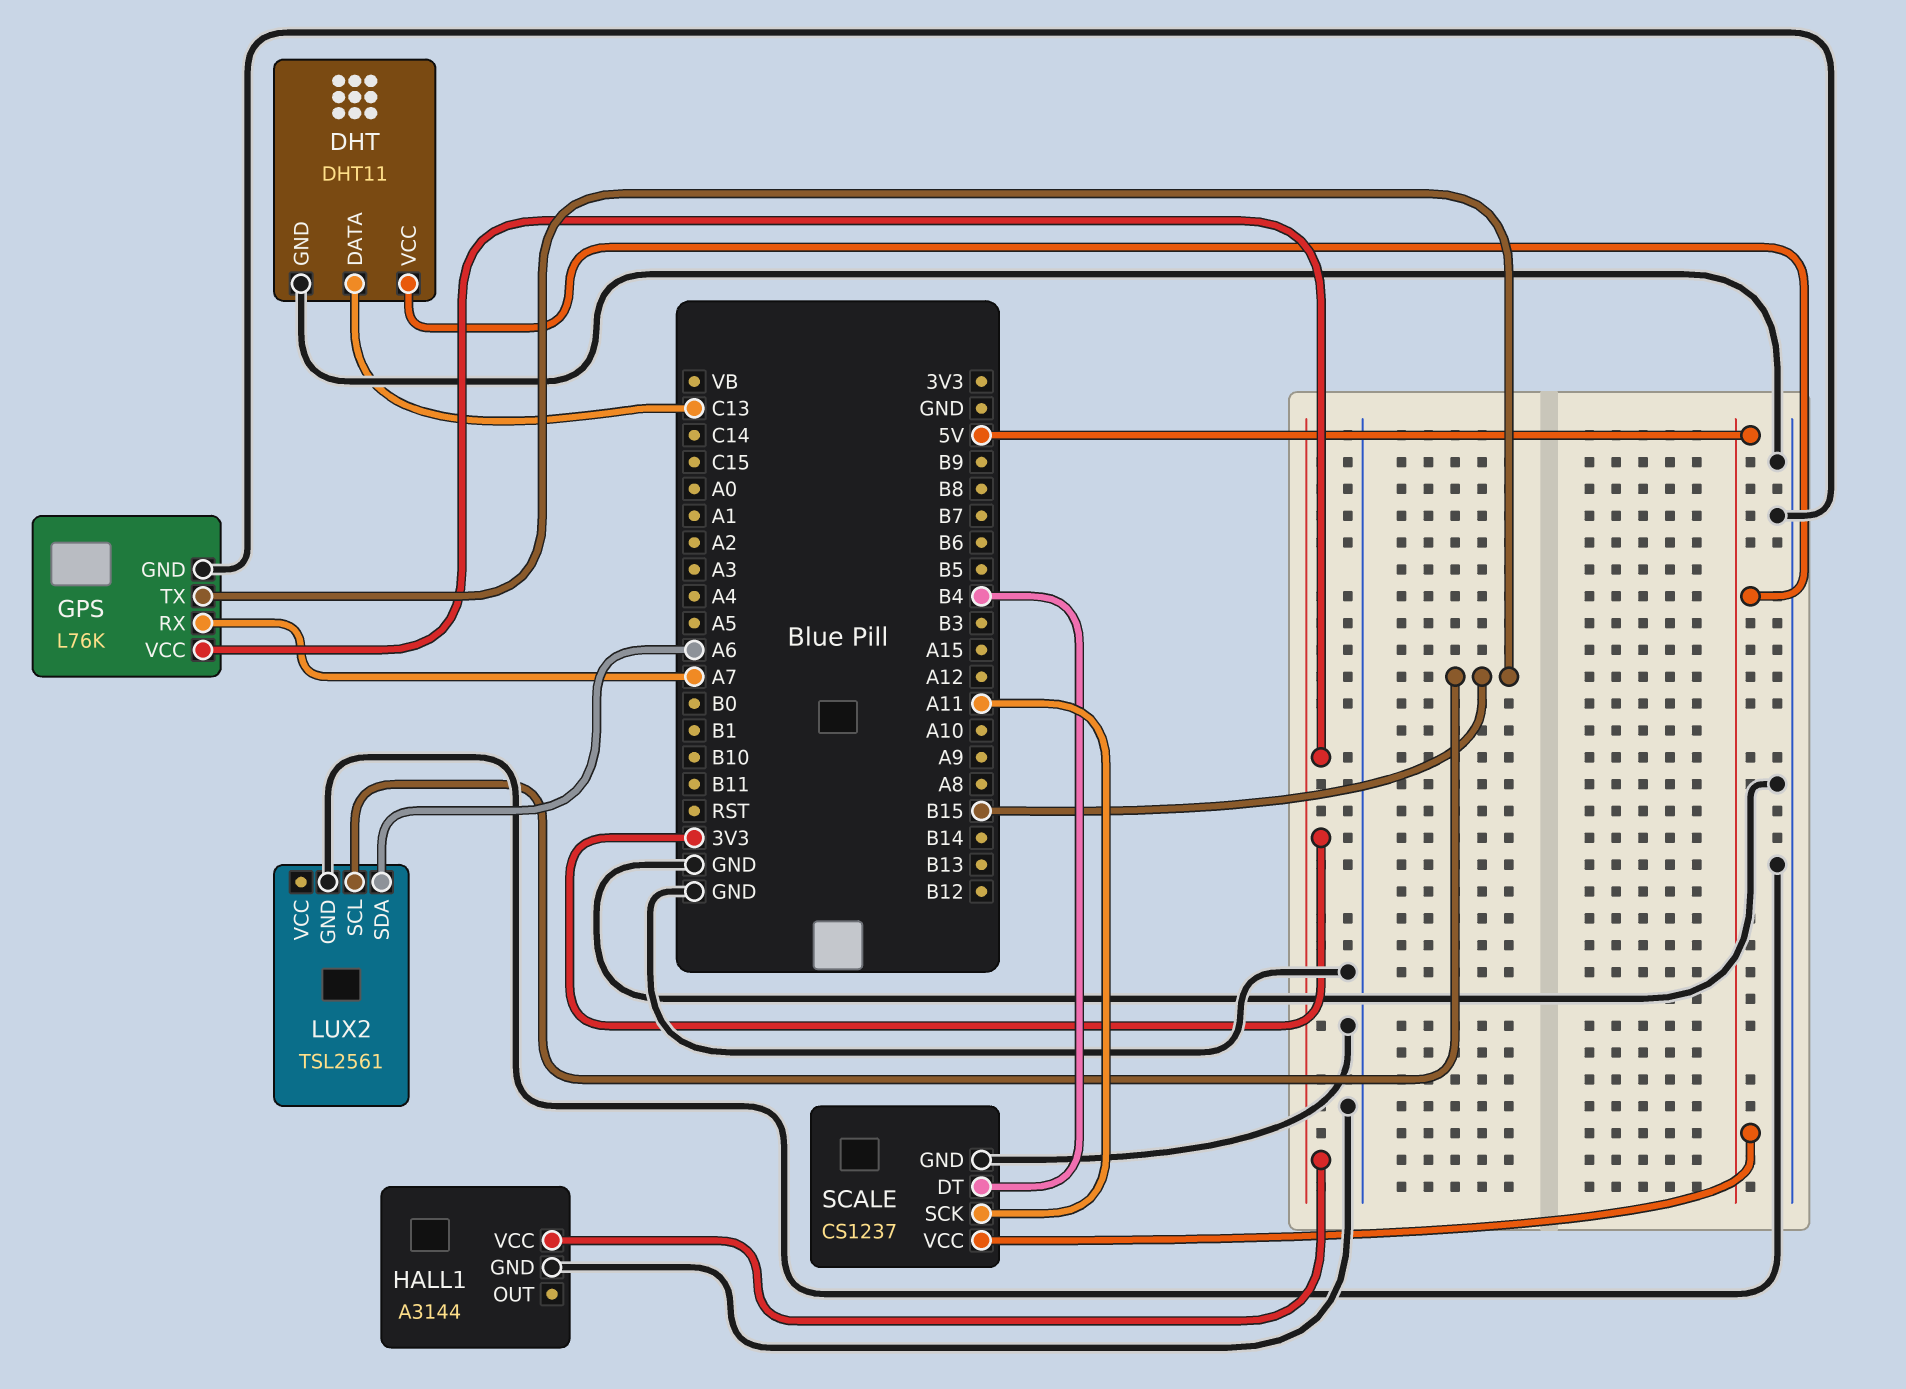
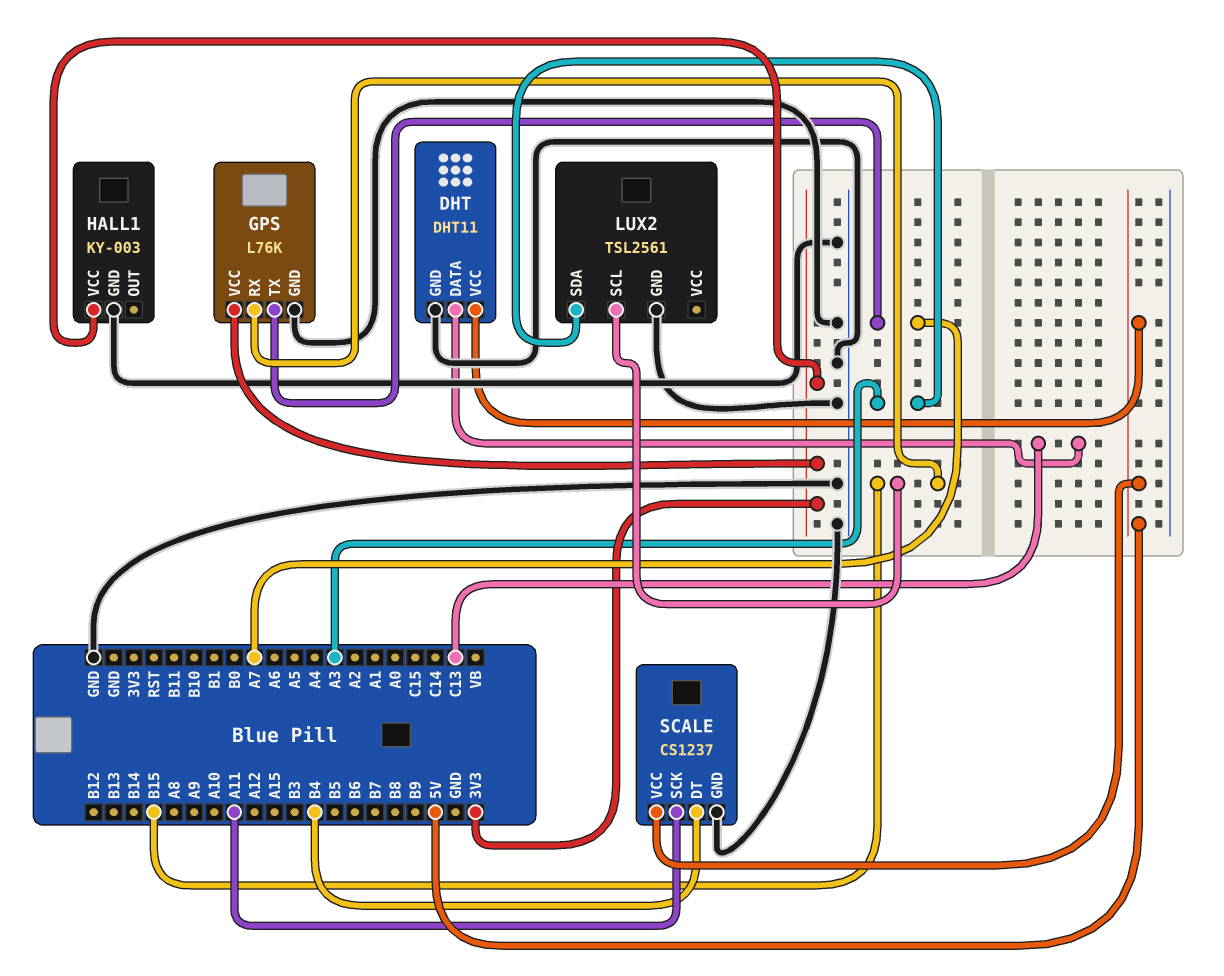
GPS pin RX: A7 -> B15
GPS pin TX: B15 -> A7
HALL1: A3144 -> KY-003
LUX2 pin SDA: A6 -> A3

